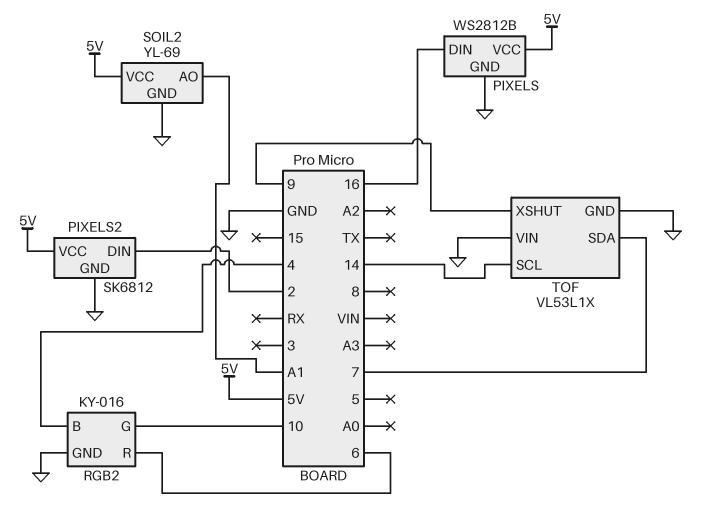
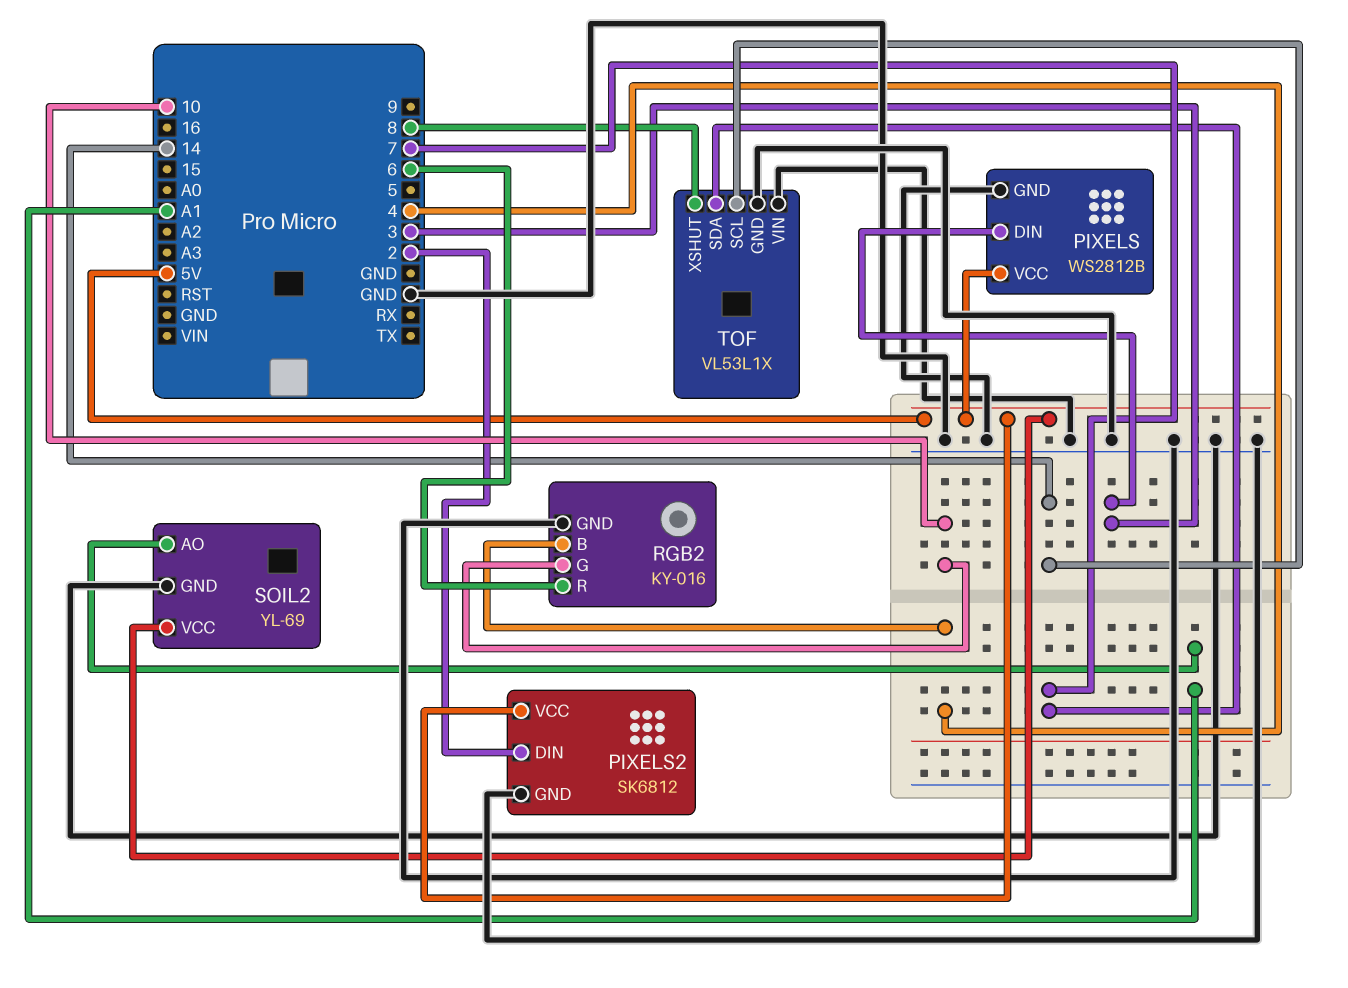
PIXELS pin DIN: 16 -> 3
TOF pin XSHUT: 9 -> 8

